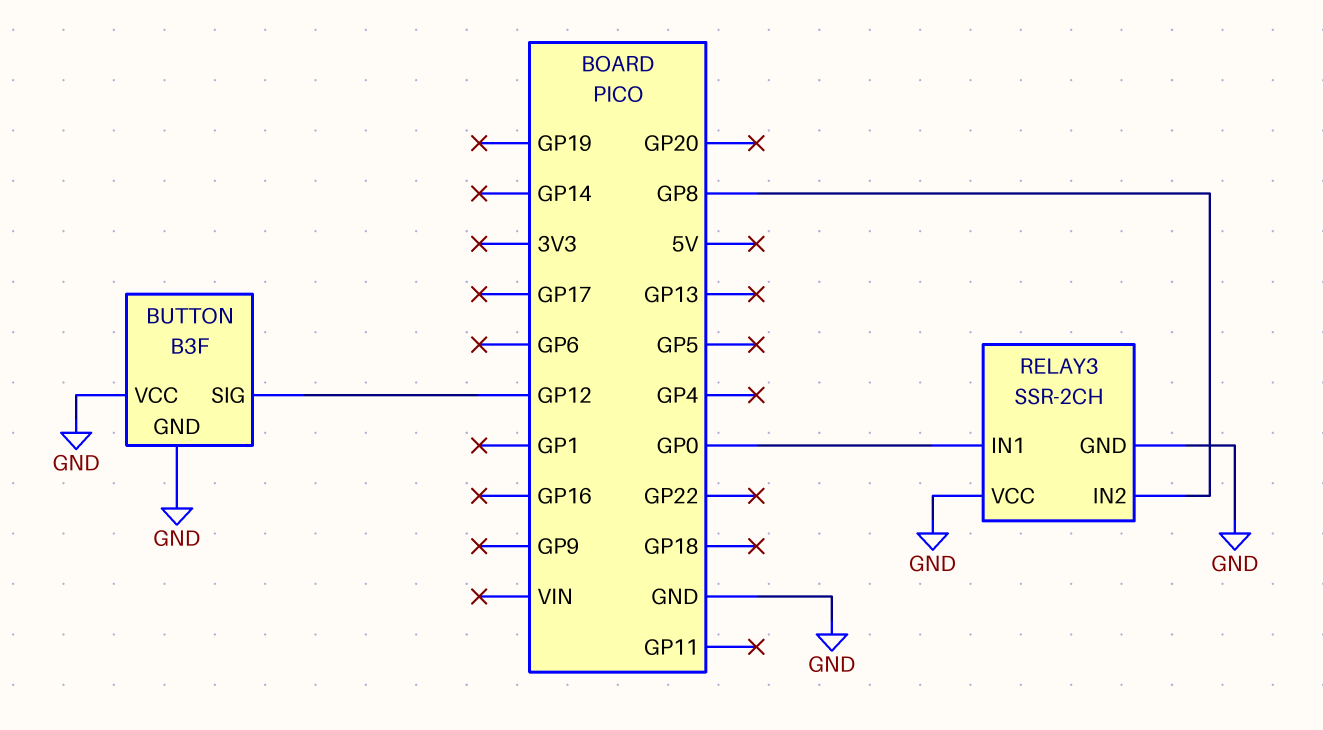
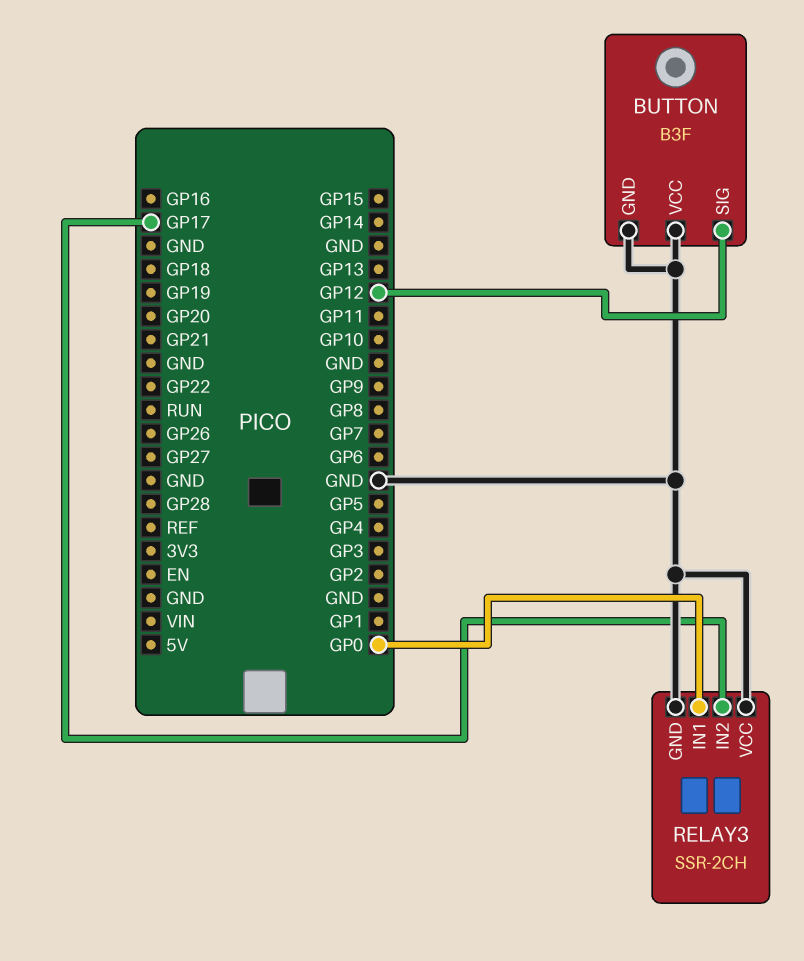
RELAY3 pin IN2: GP8 -> GP17

